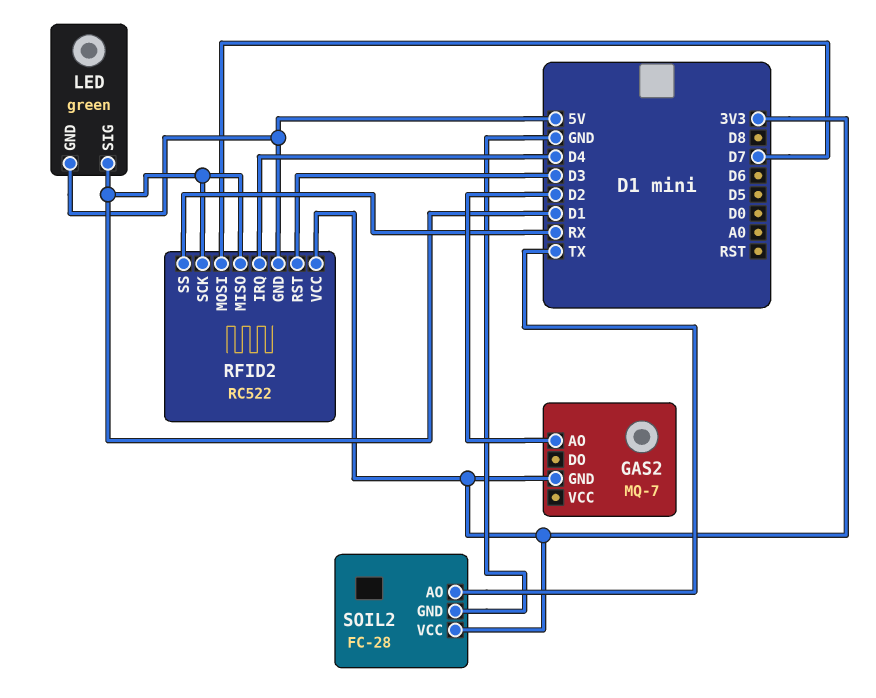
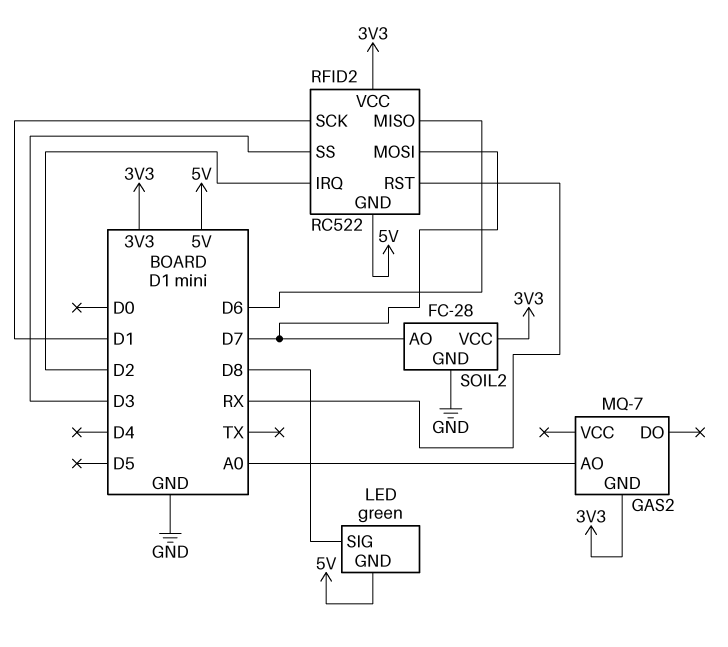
GAS2 pin AO: D2 -> A0
LED pin SIG: D1 -> D8
RFID2 pin IRQ: D4 -> D2
RFID2 pin MISO: D1 -> D6
RFID2 pin RST: D3 -> RX
RFID2 pin SS: RX -> D3
SOIL2 pin AO: TX -> D7

